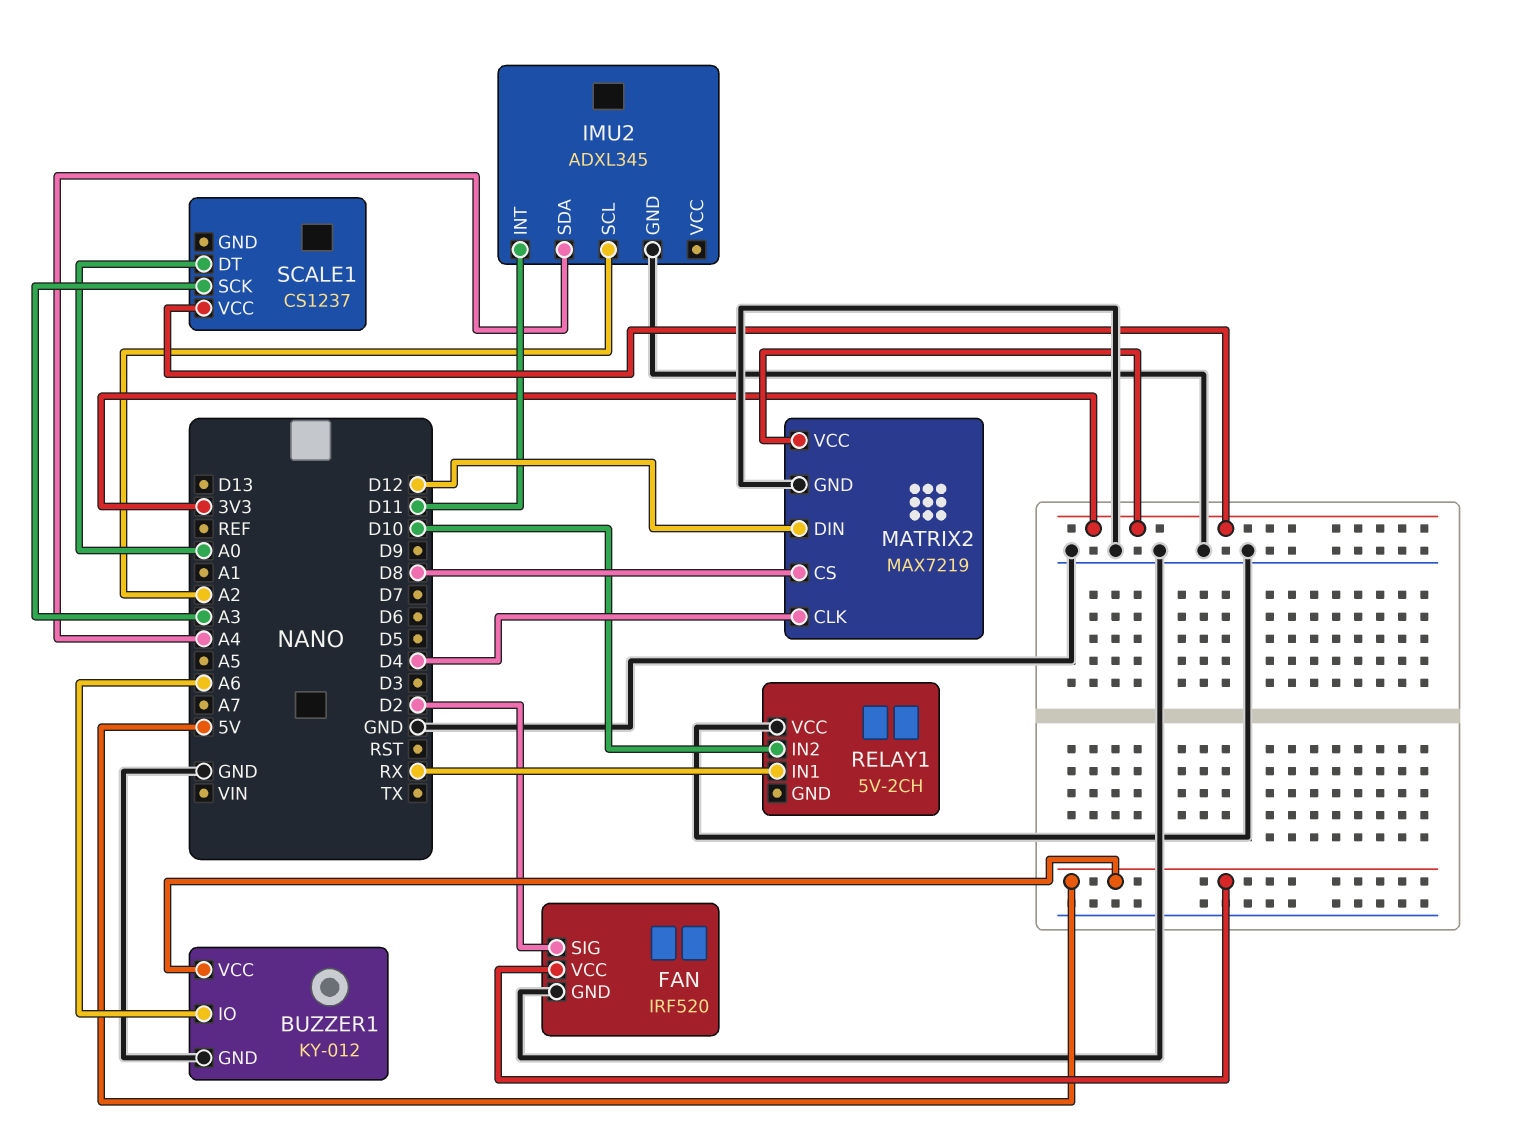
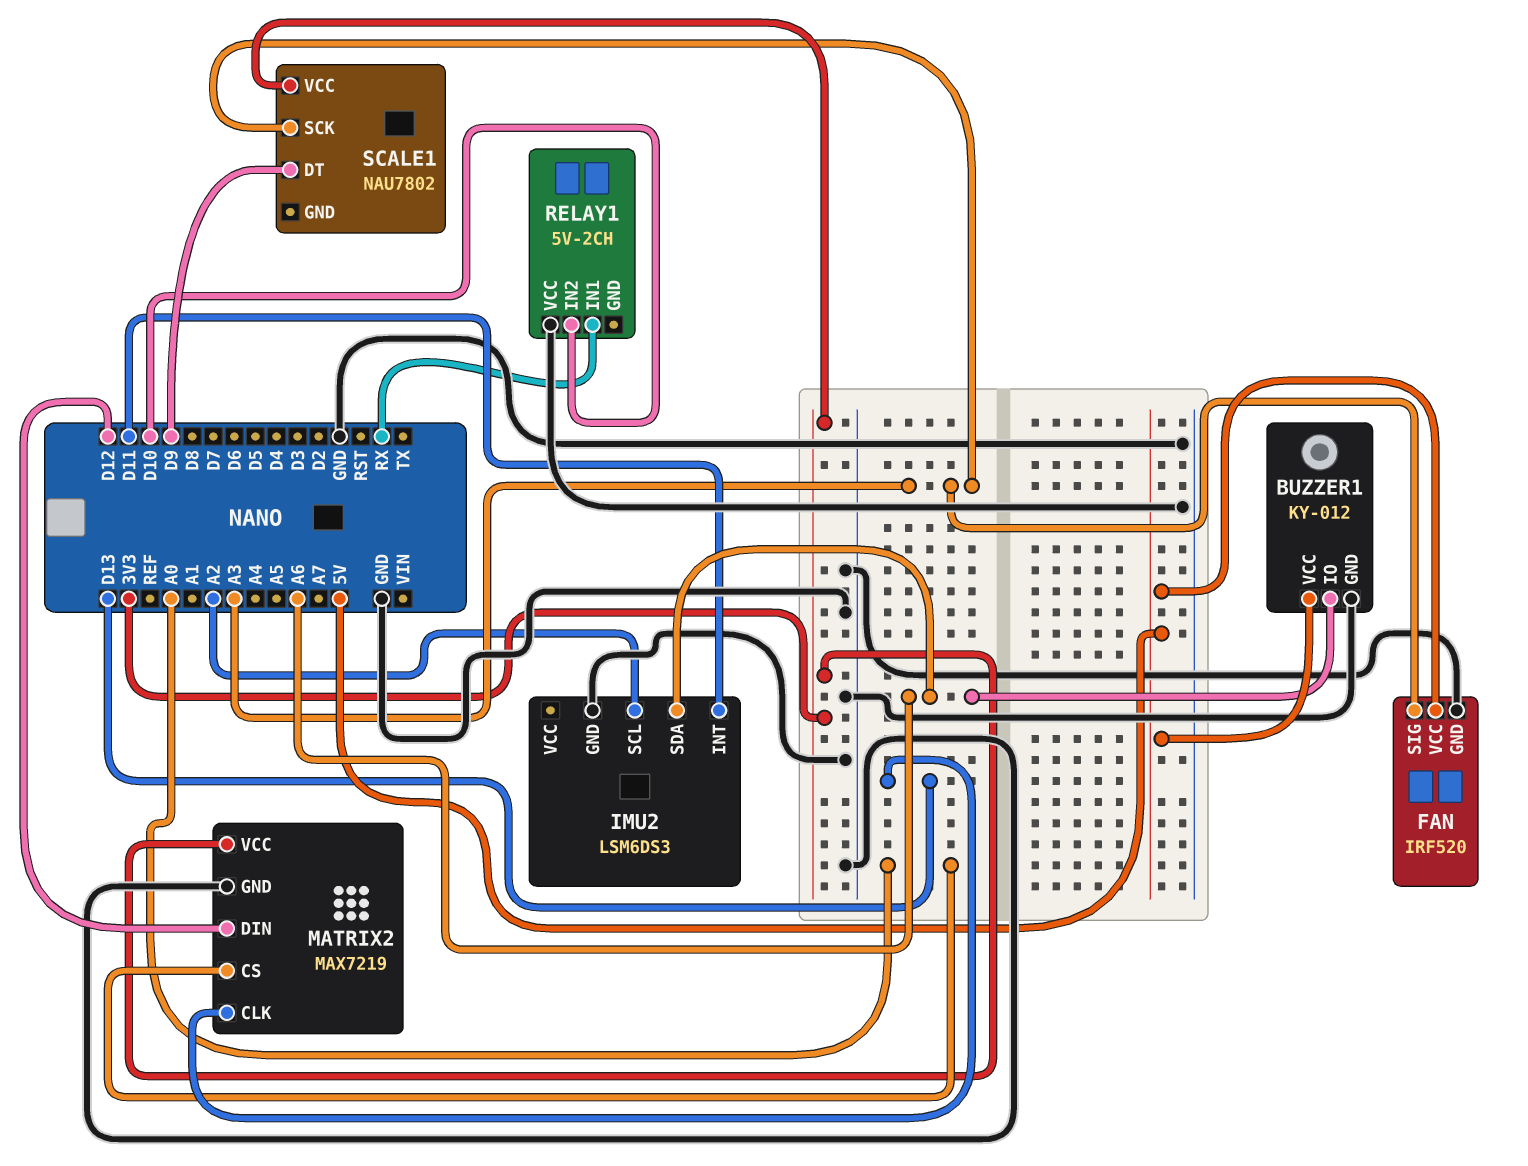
FAN pin SIG: D2 -> A3
IMU2: ADXL345 -> LSM6DS3
IMU2 pin SDA: A4 -> A6
MATRIX2 pin CLK: D4 -> D13
MATRIX2 pin CS: D8 -> A0
SCALE1: CS1237 -> NAU7802
SCALE1 pin DT: A0 -> D9

